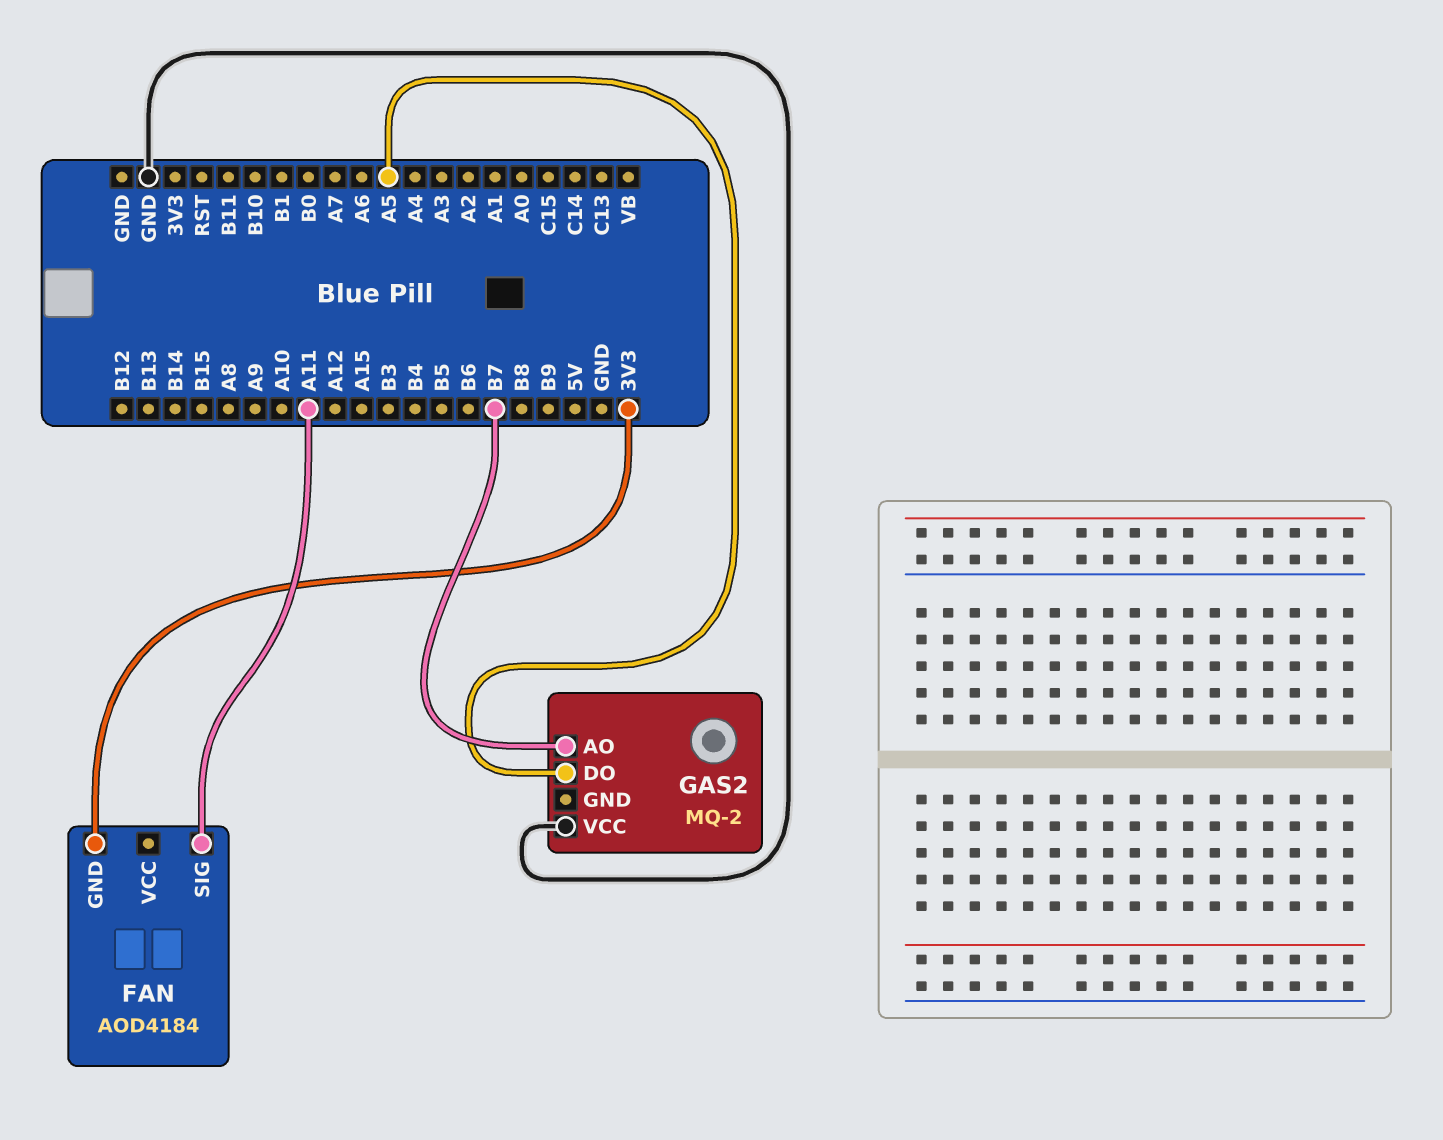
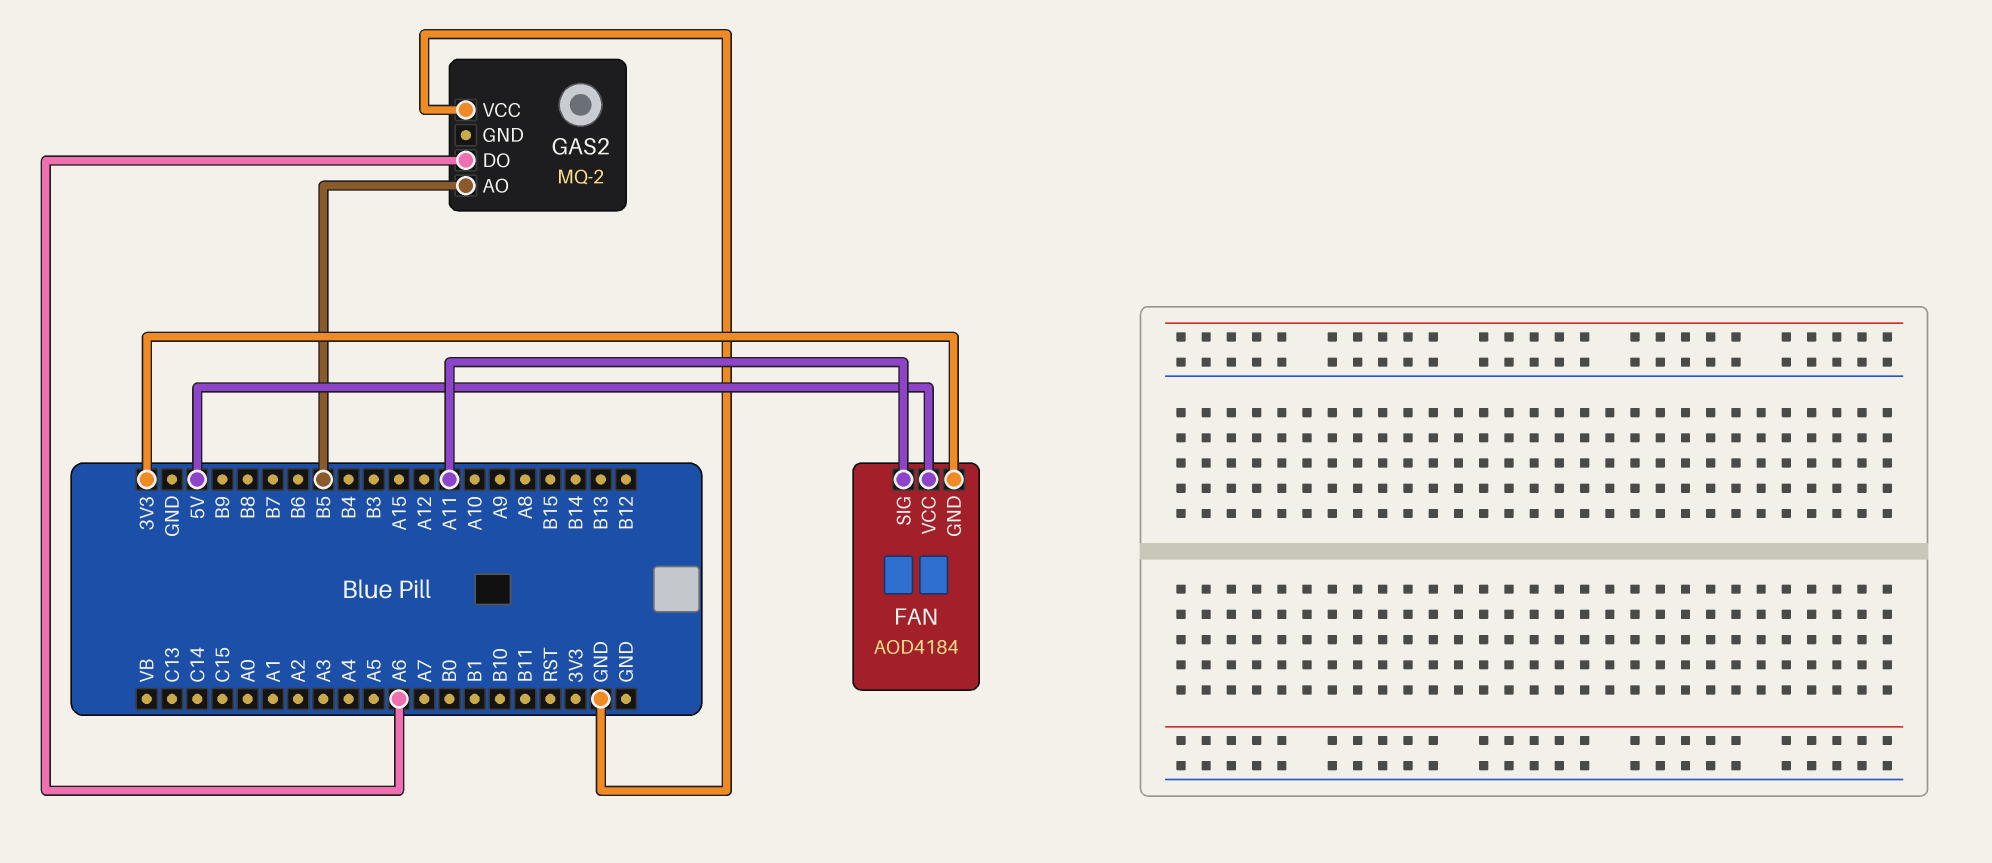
FAN pin VCC: none -> 5V
GAS2 pin AO: B7 -> B5
GAS2 pin DO: A5 -> A6

